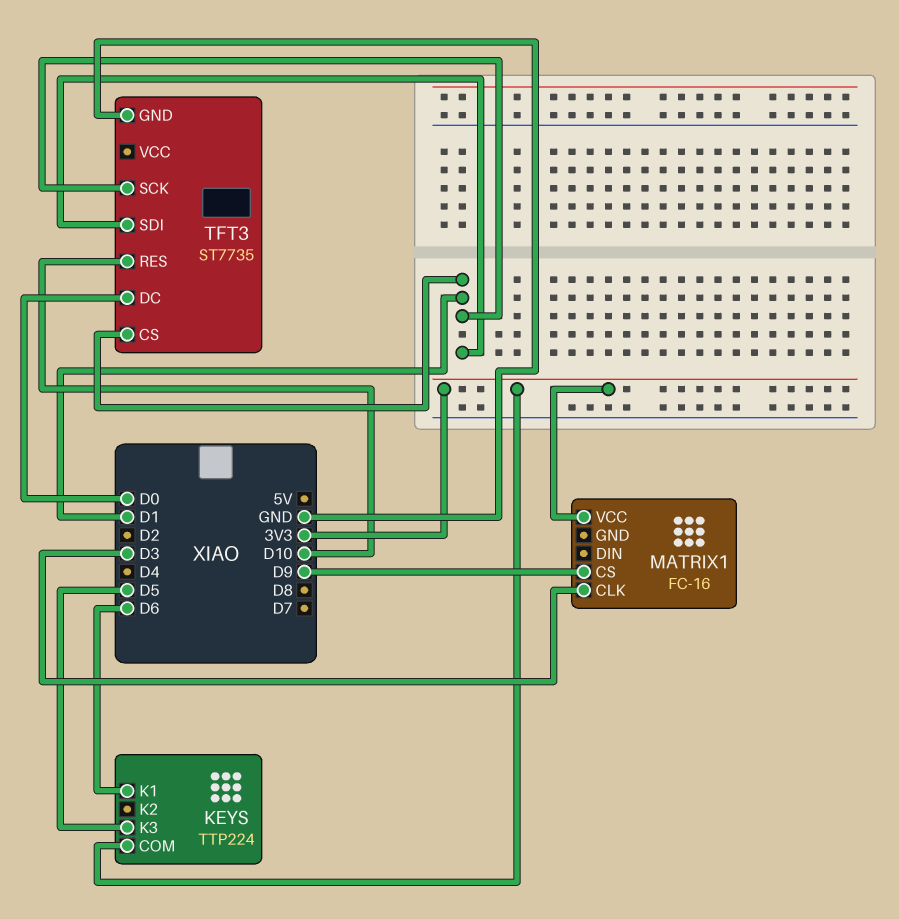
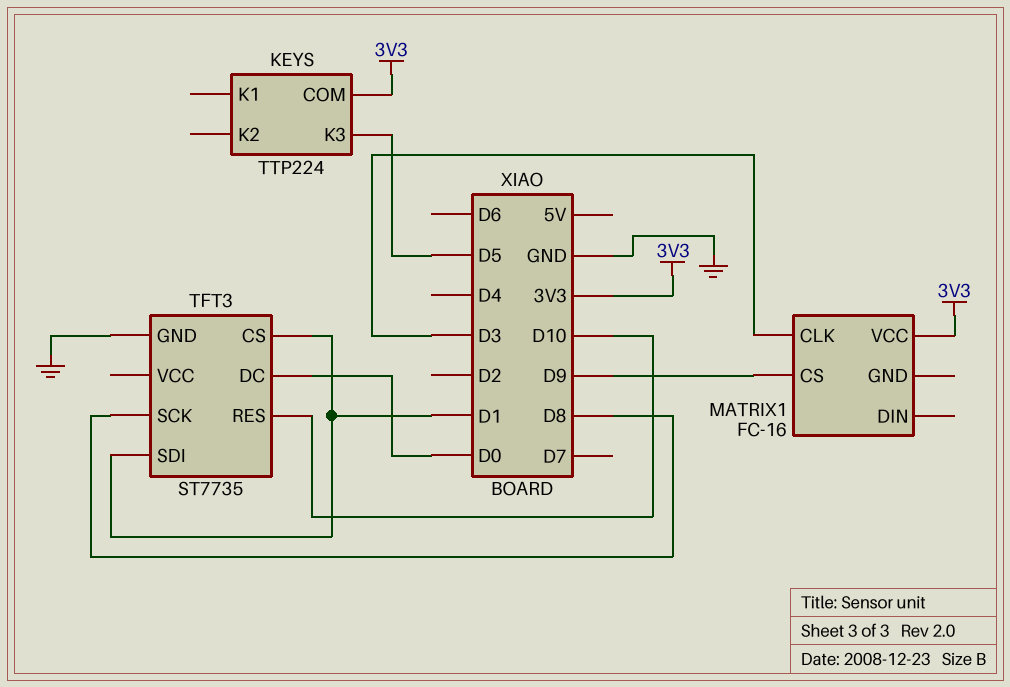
KEYS pin K1: D6 -> none
TFT3 pin SCK: D1 -> D8

